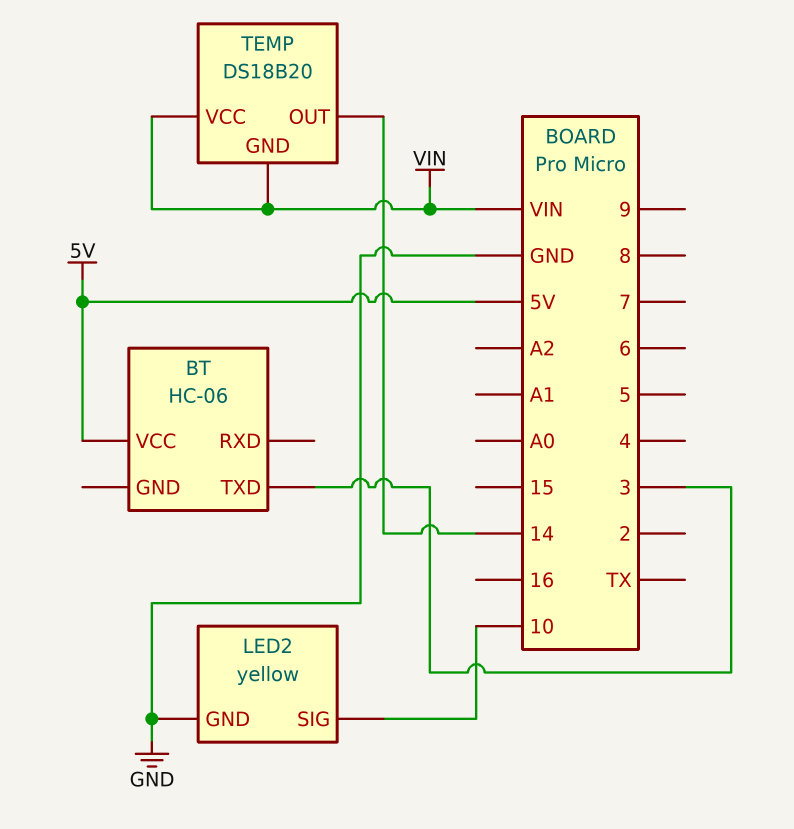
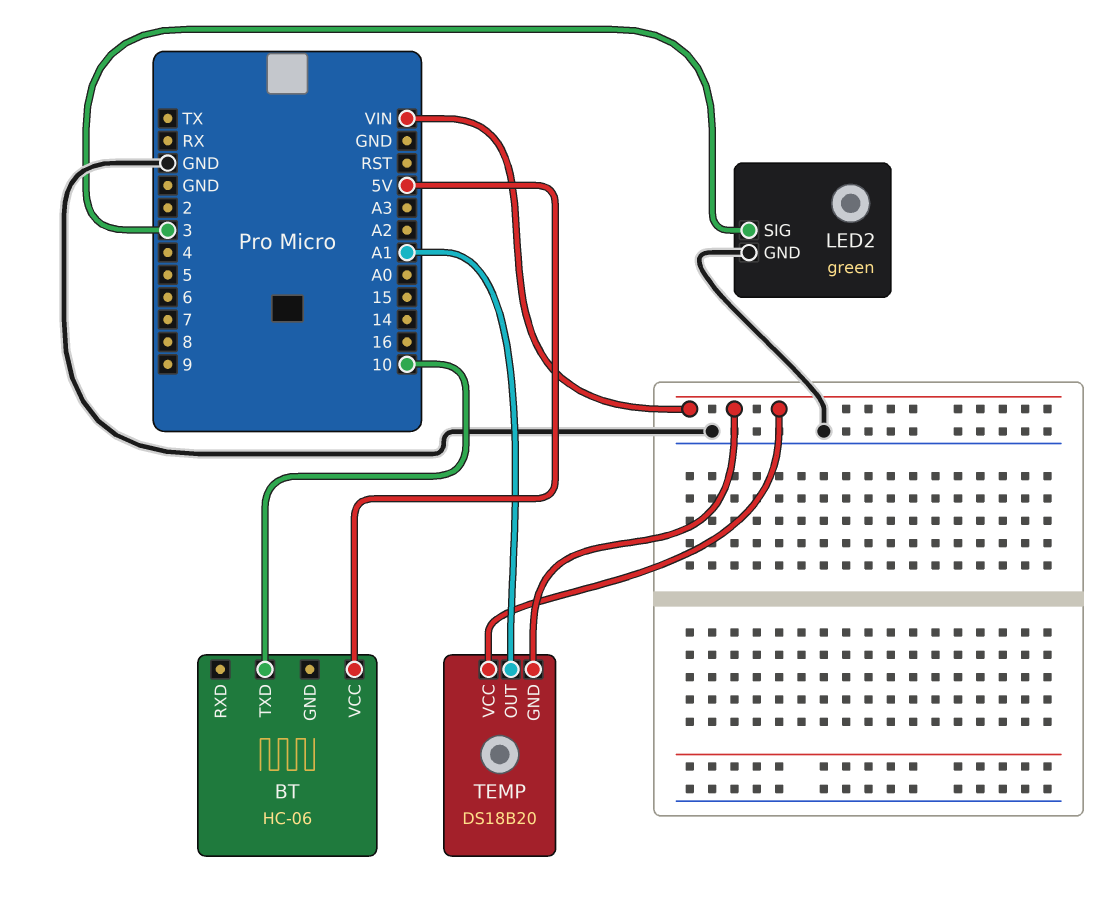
BT pin TXD: 3 -> 10
LED2: yellow -> green
LED2 pin SIG: 10 -> 3
TEMP pin OUT: 14 -> A1

